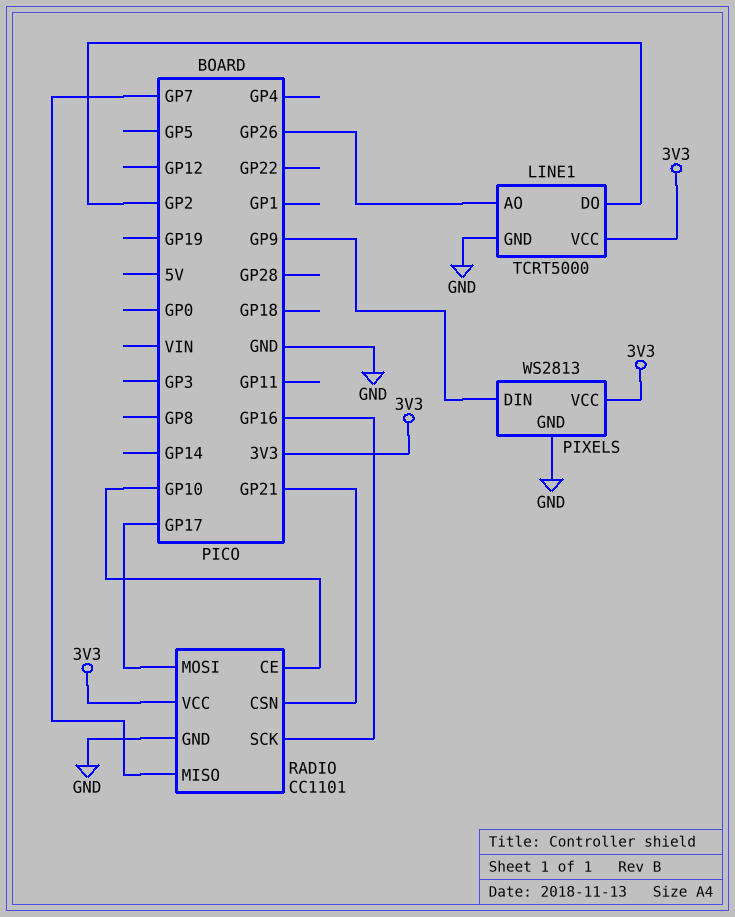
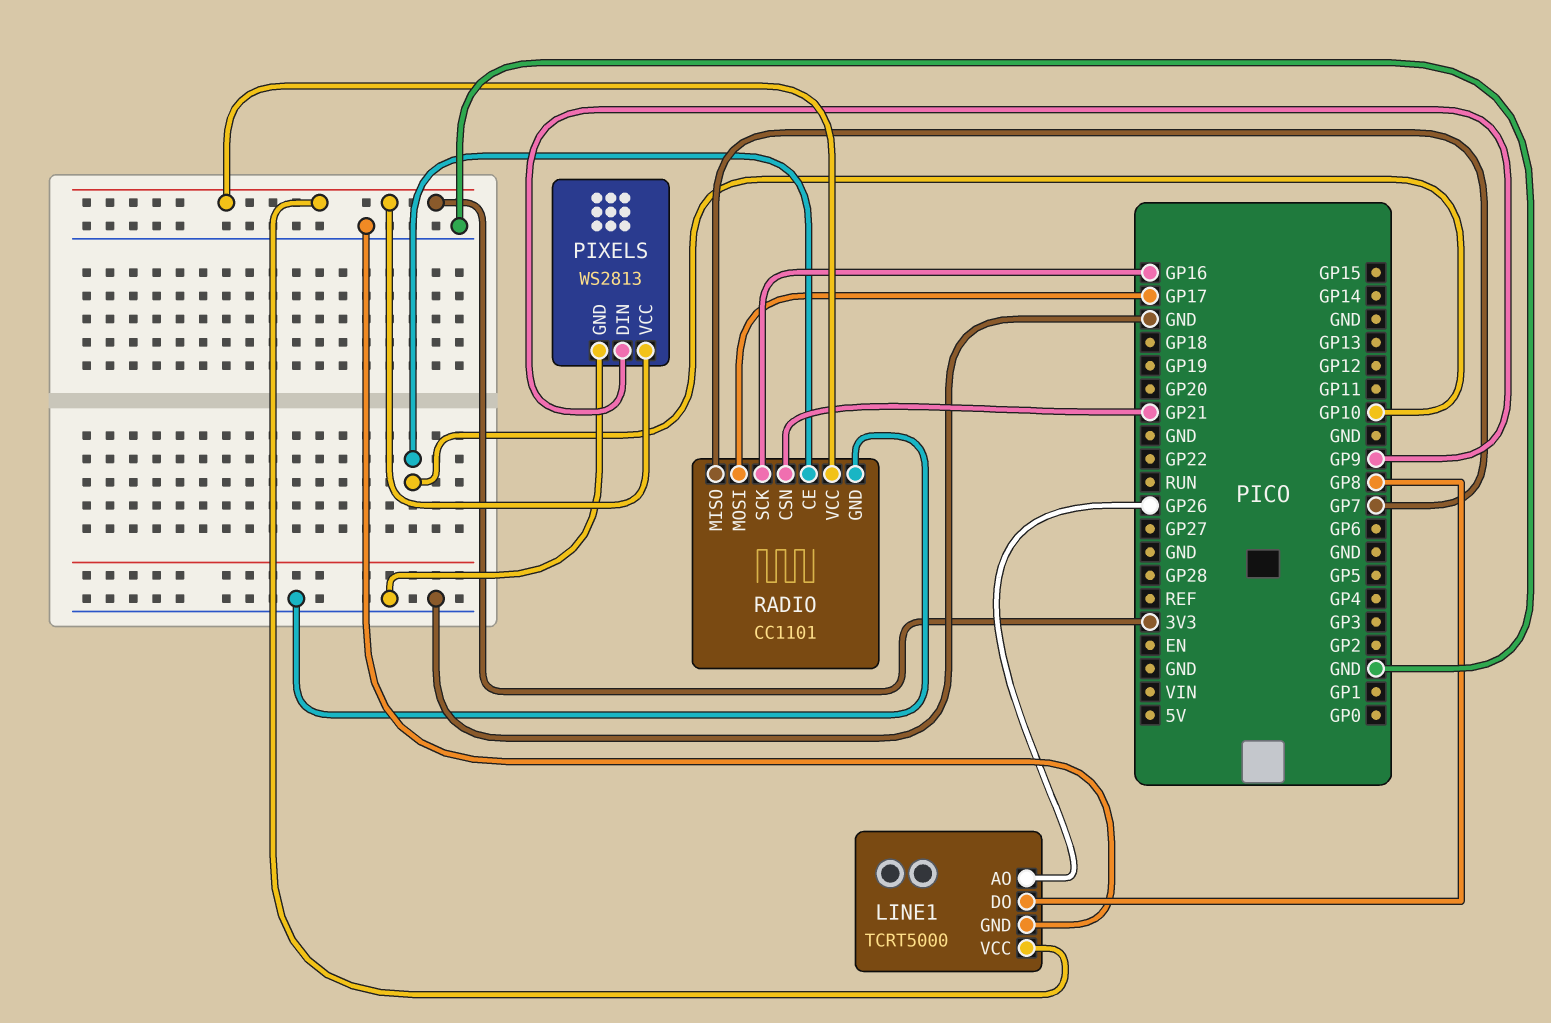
LINE1 pin DO: GP2 -> GP8

